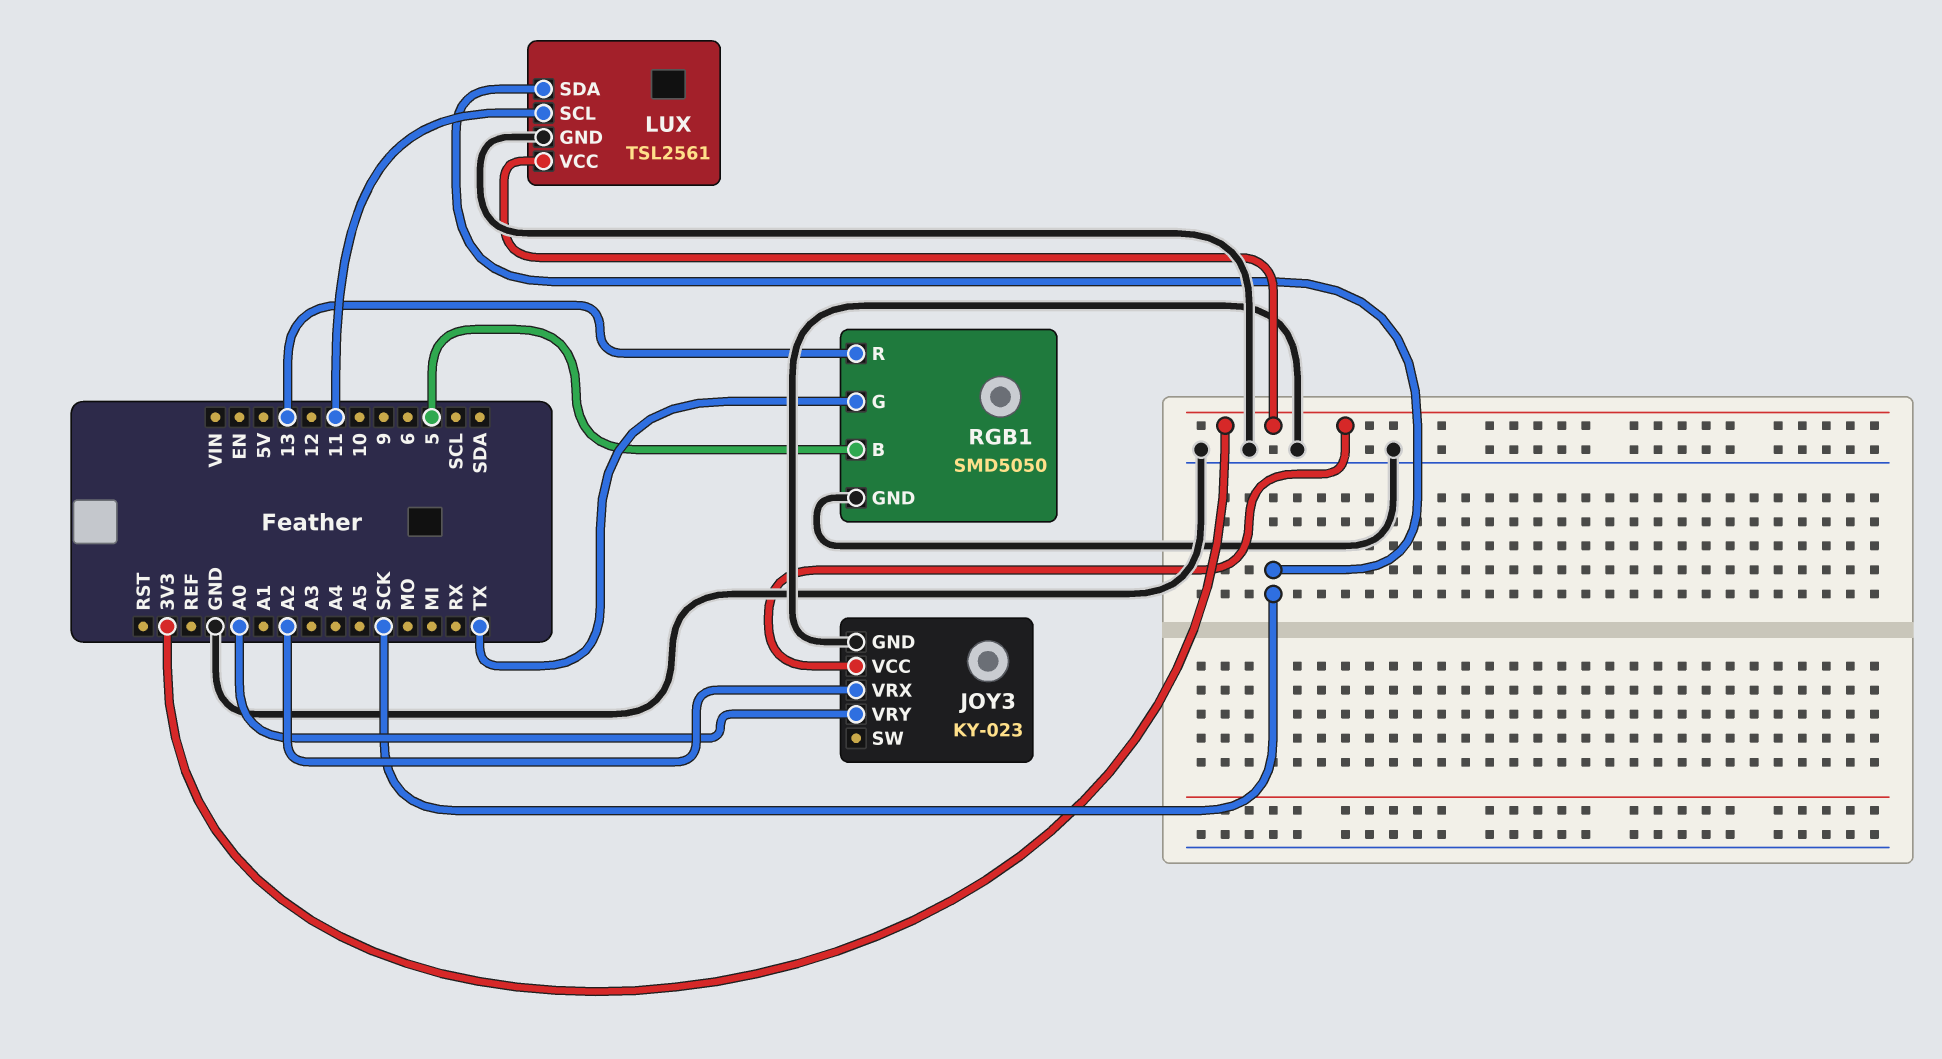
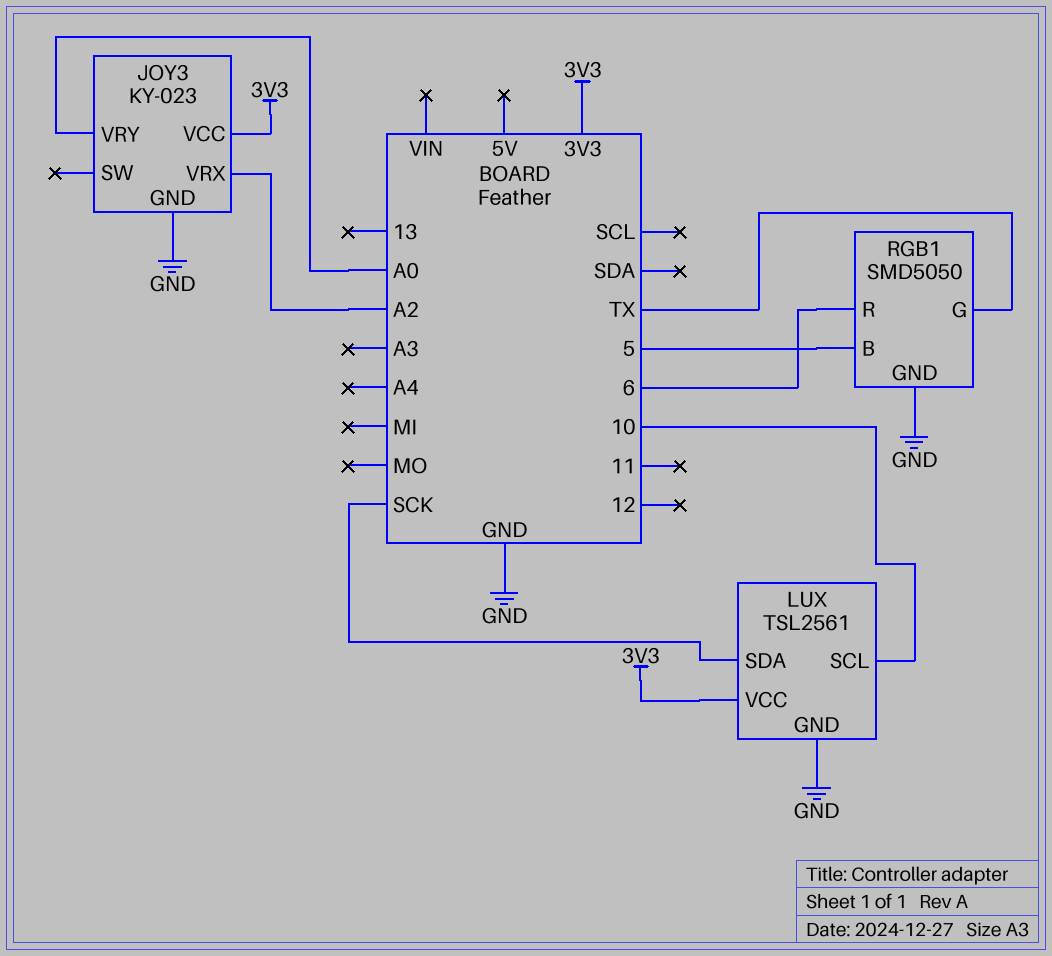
LUX pin SCL: 11 -> 10
RGB1 pin R: 13 -> 6

